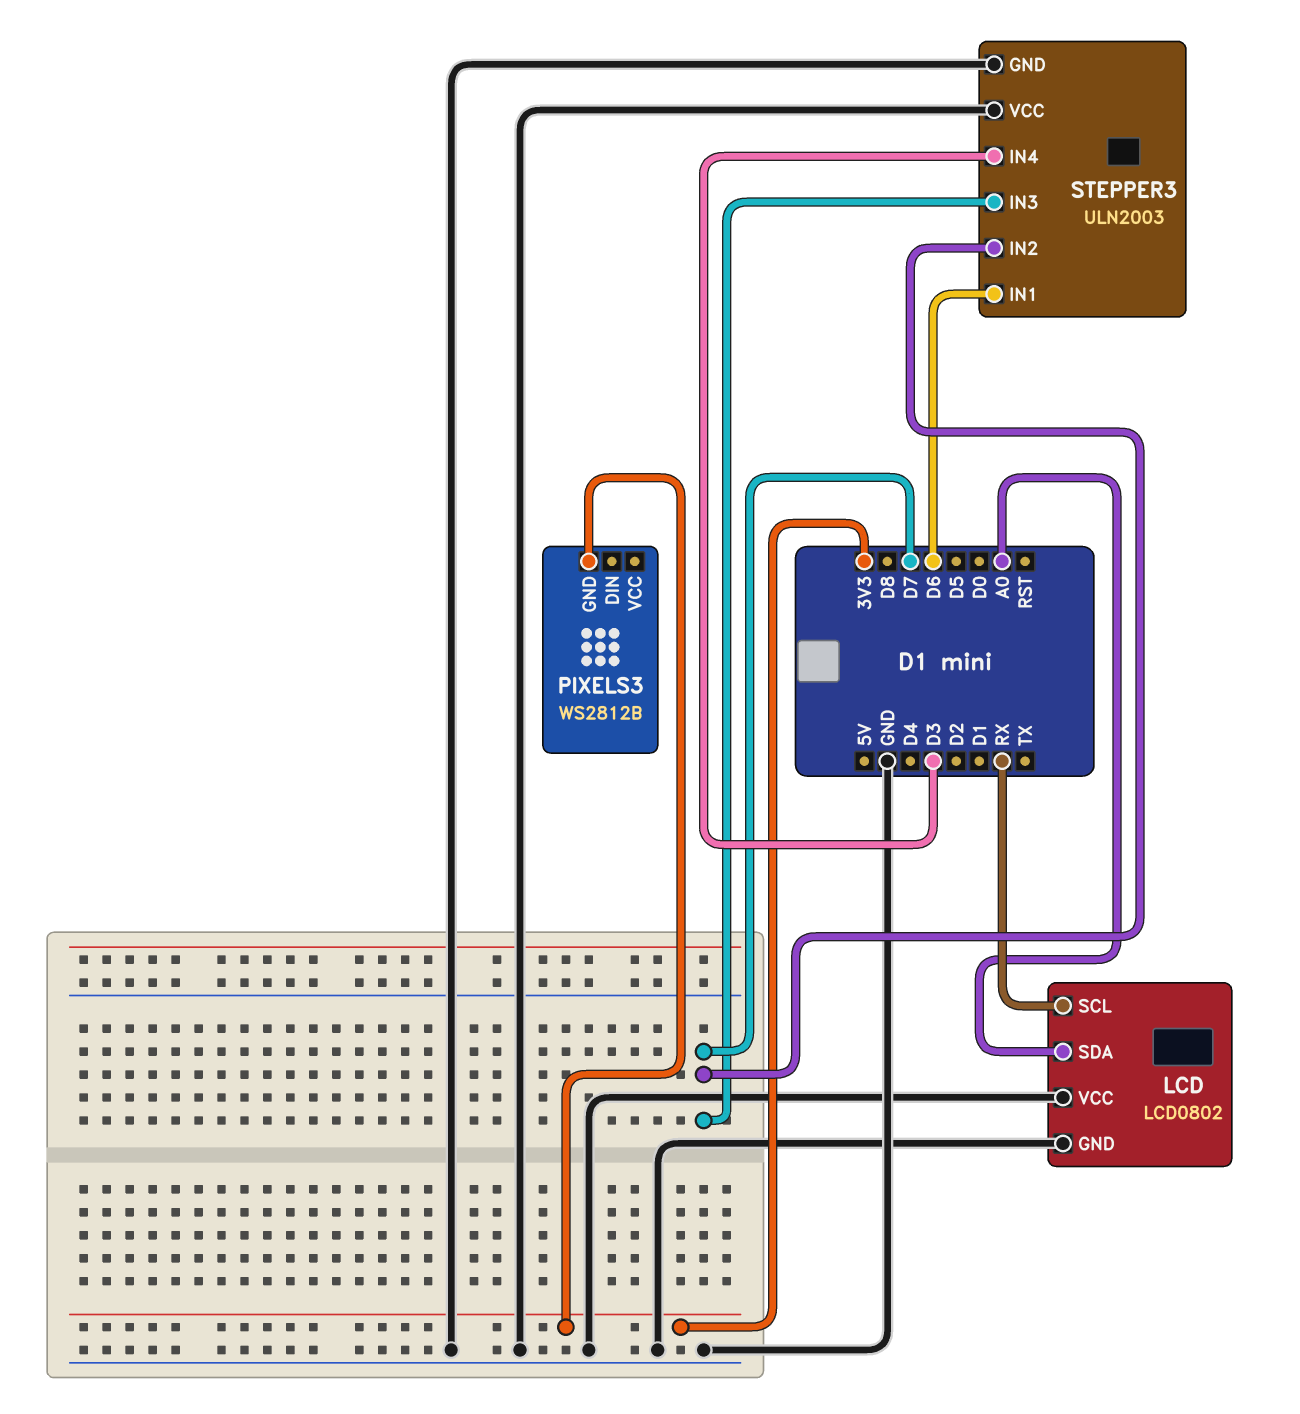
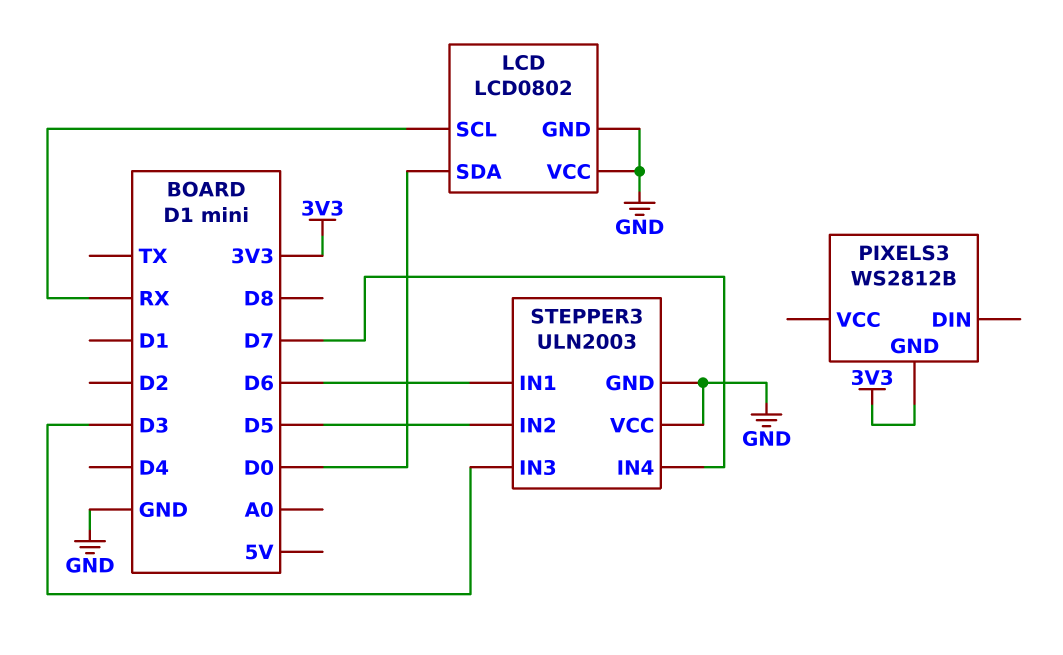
LCD pin SDA: A0 -> D0
STEPPER3 pin IN2: D7 -> D5
STEPPER3 pin IN3: D7 -> D3
STEPPER3 pin IN4: D3 -> D7

